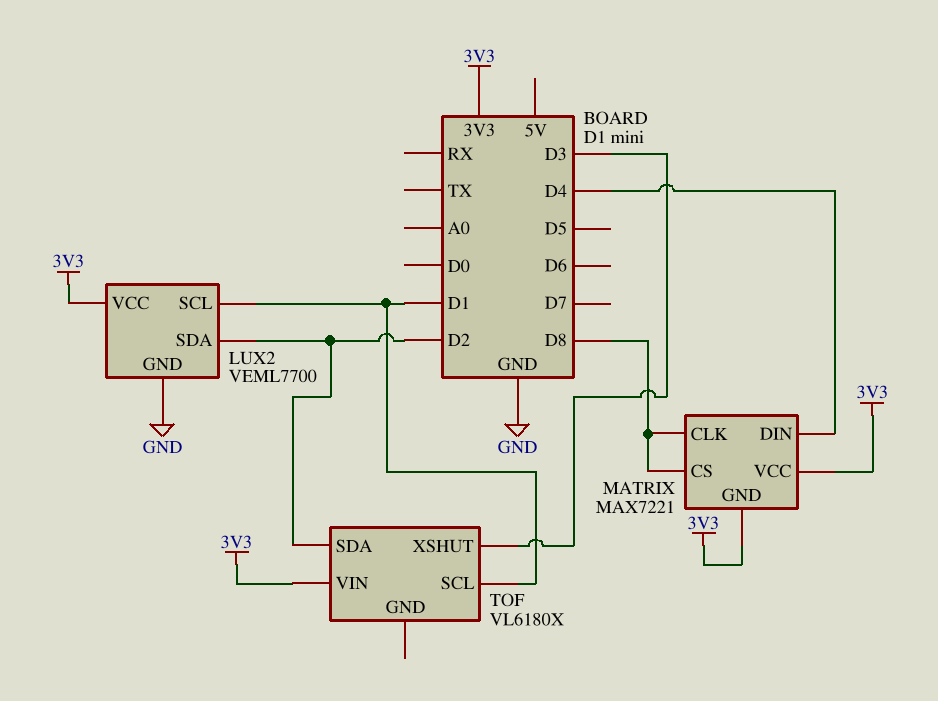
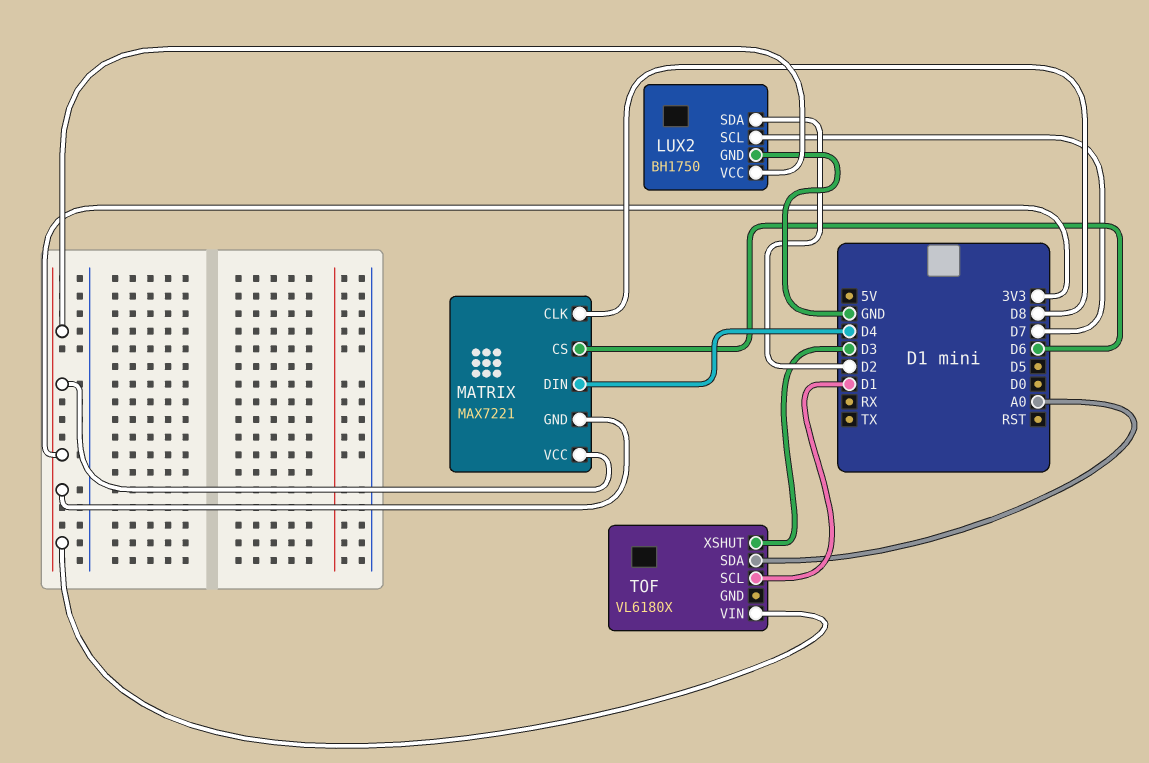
LUX2: VEML7700 -> BH1750
LUX2 pin SCL: D1 -> D7
MATRIX pin CS: D8 -> D6
TOF pin SDA: D2 -> A0

